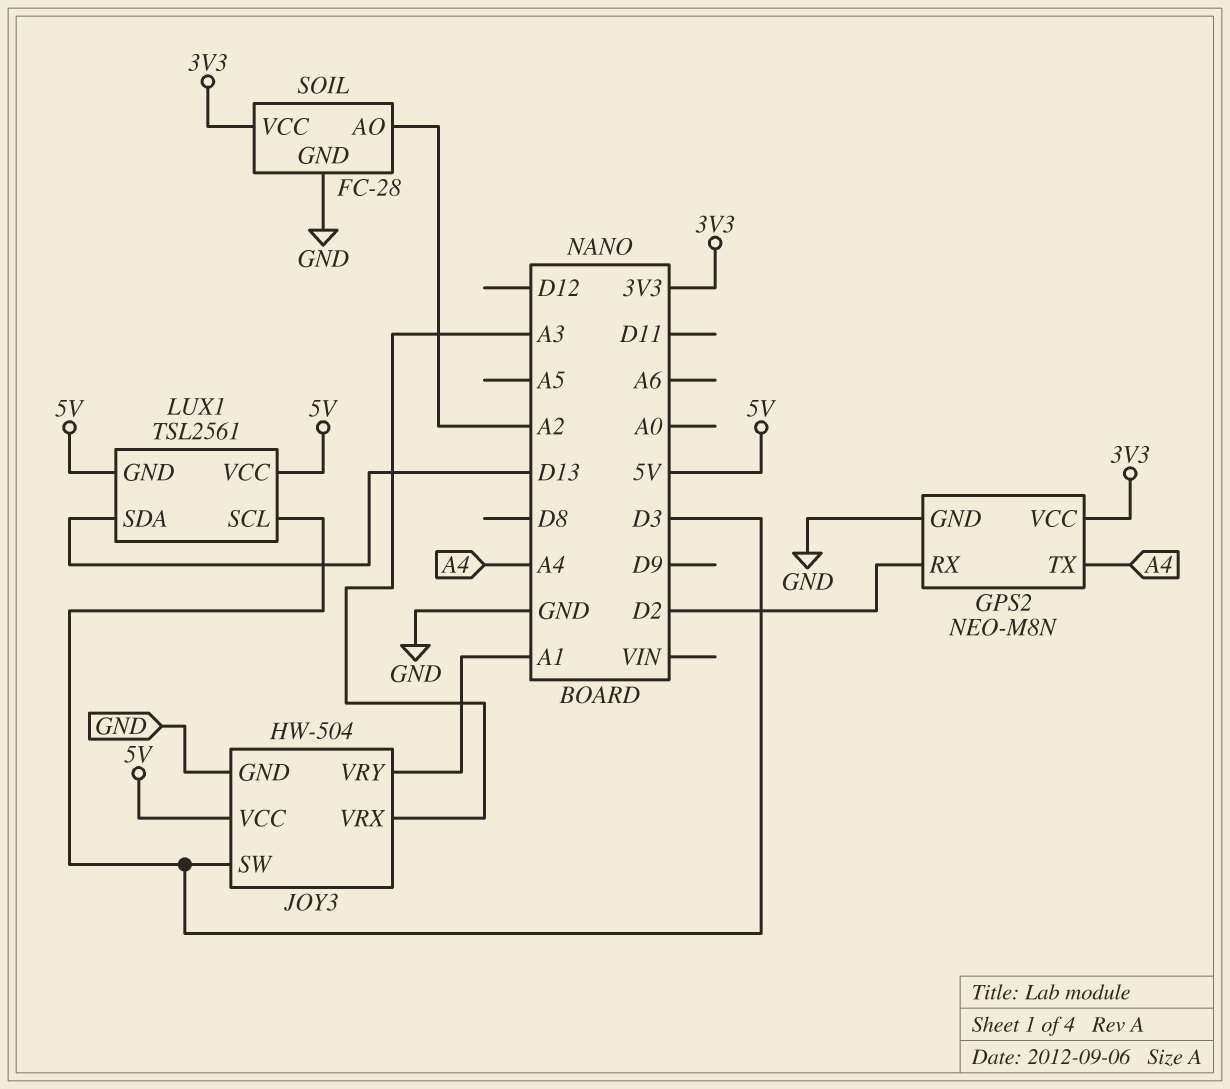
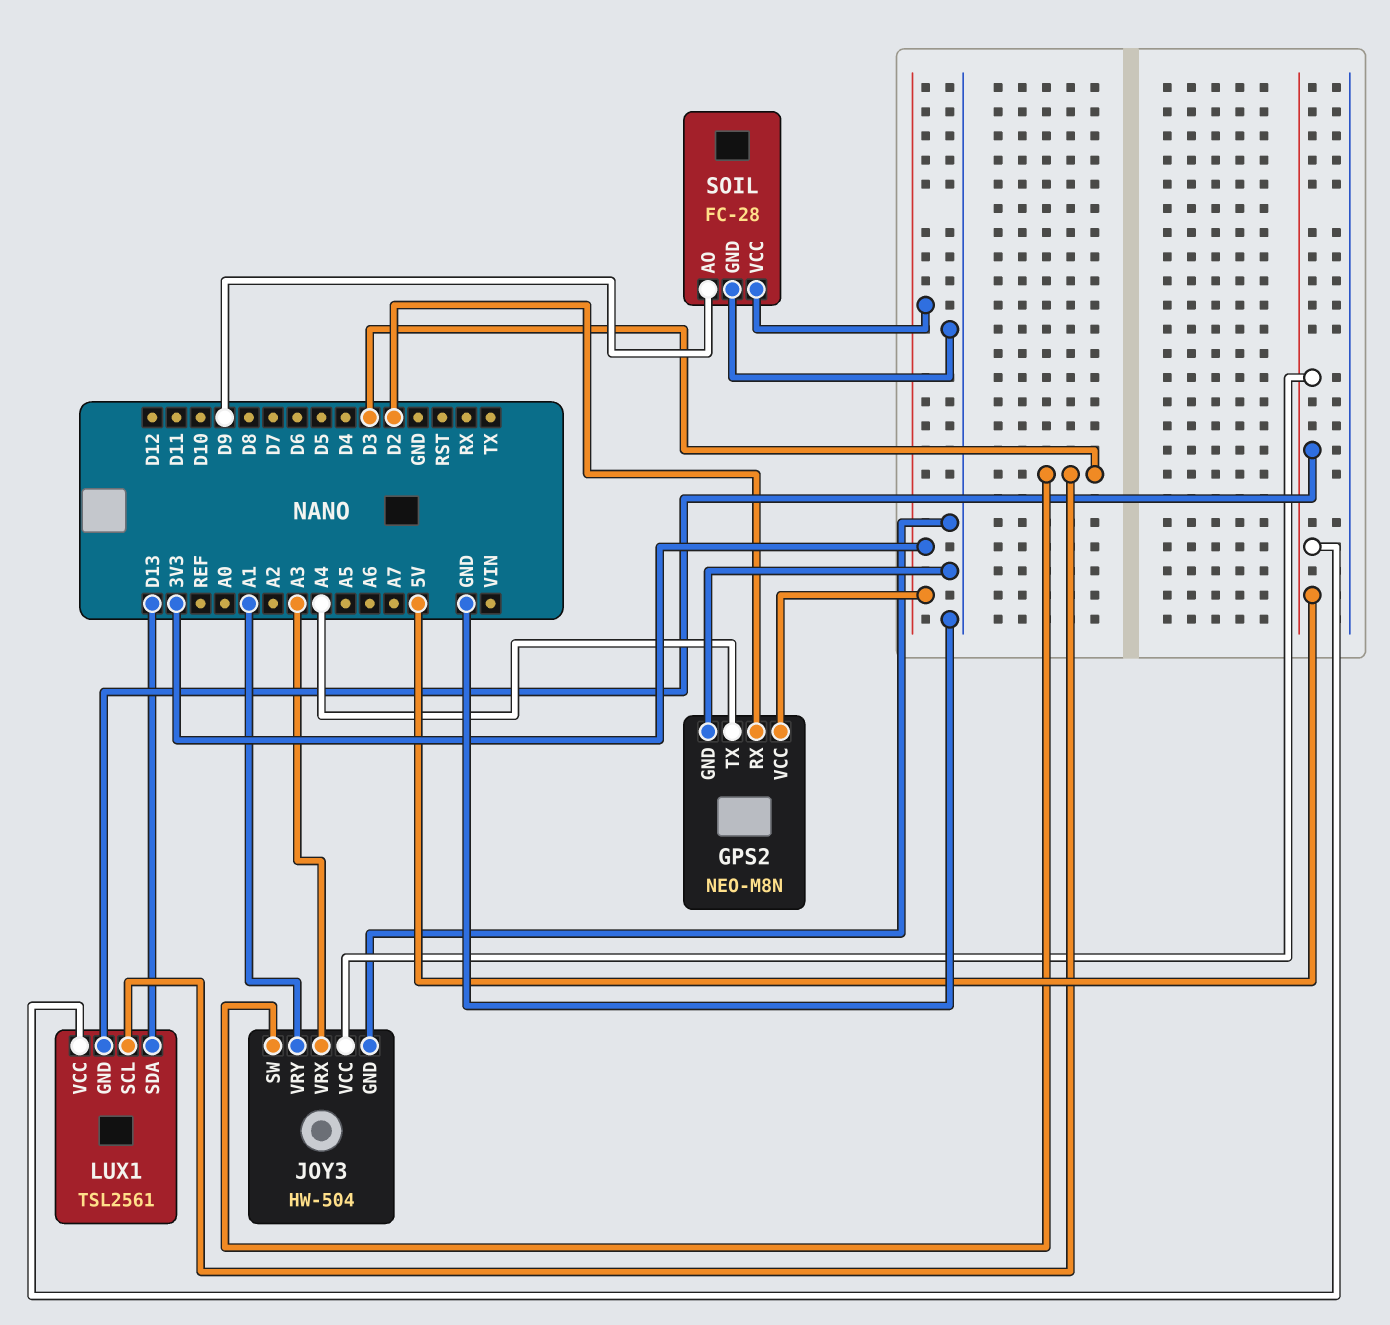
SOIL pin AO: A2 -> D9

